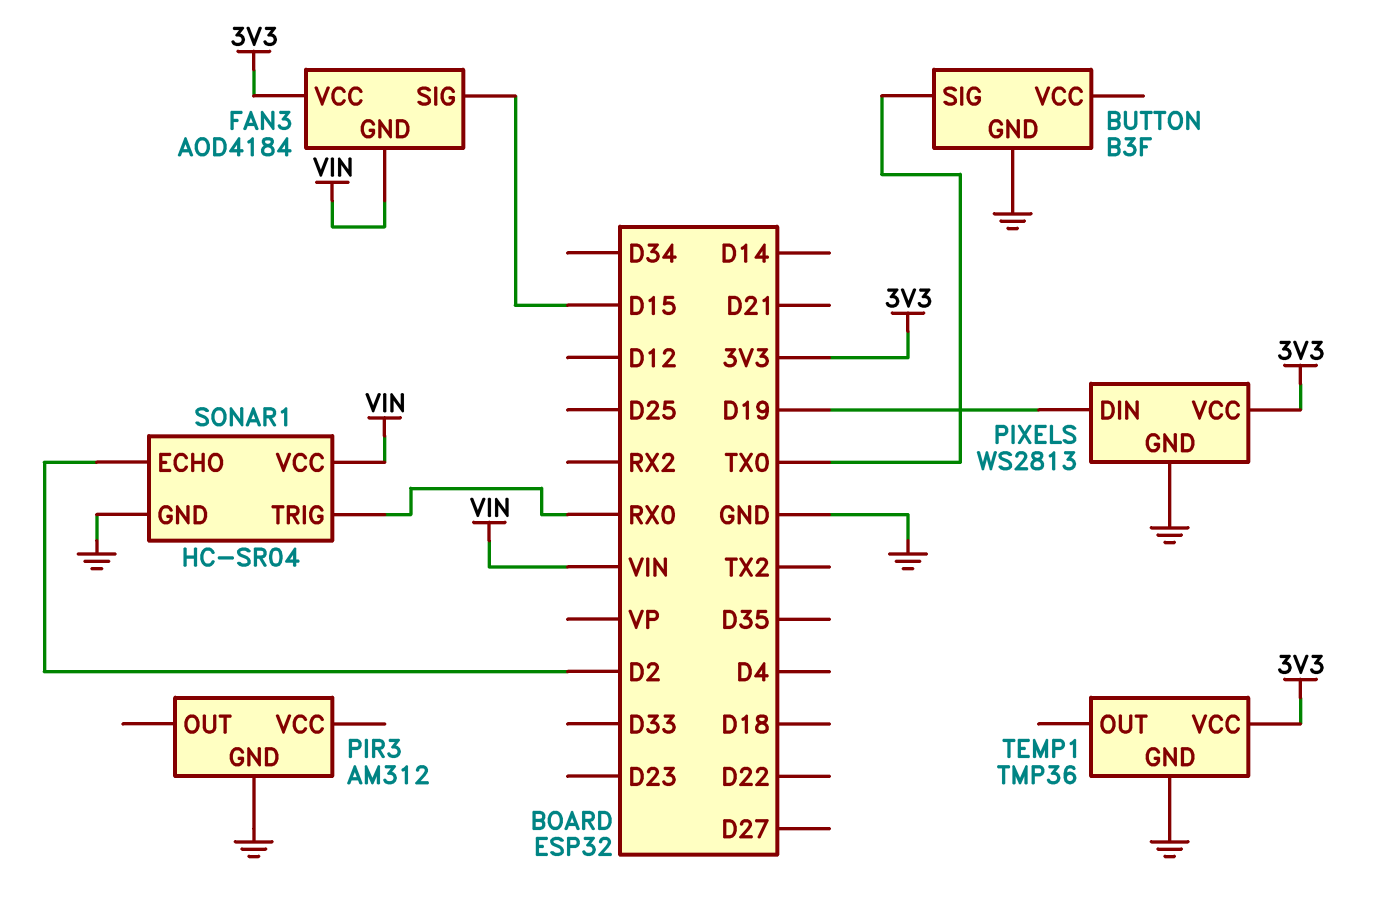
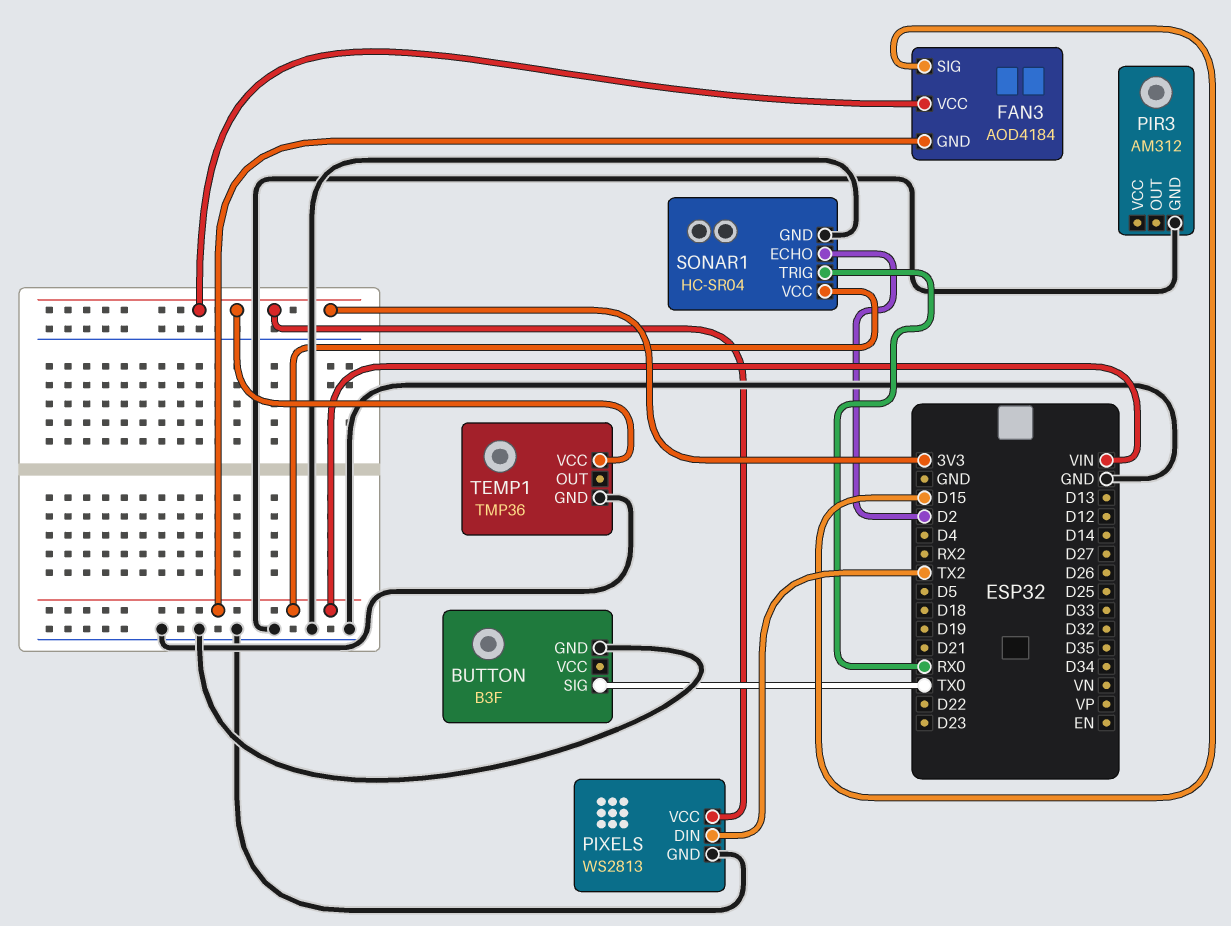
PIXELS pin DIN: D19 -> TX2

